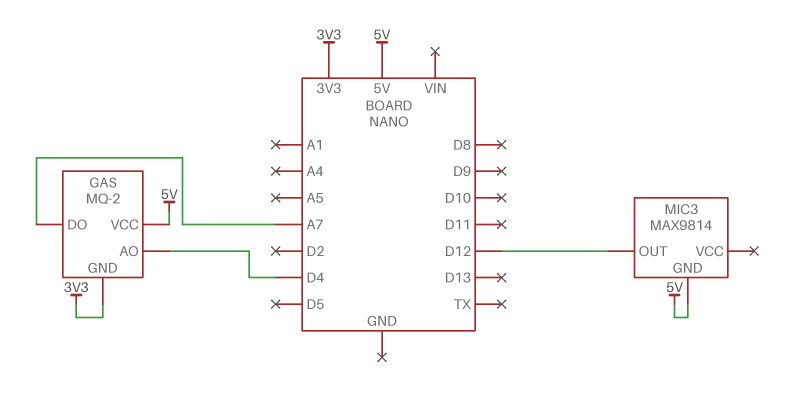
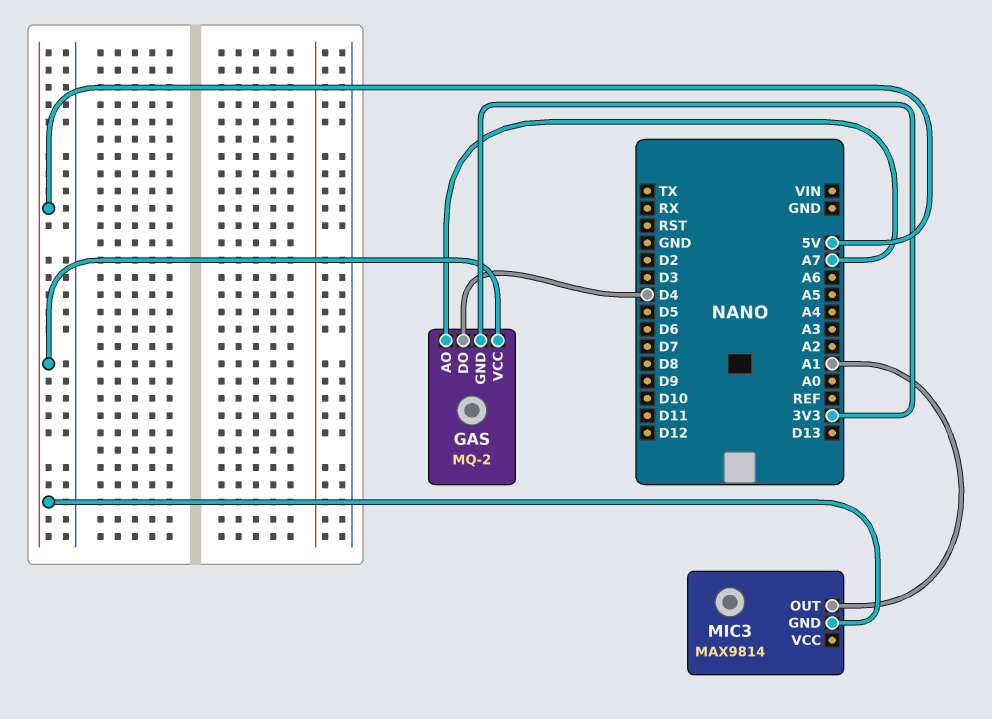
GAS pin AO: D4 -> A7
GAS pin DO: A7 -> D4
MIC3 pin OUT: D12 -> A1

